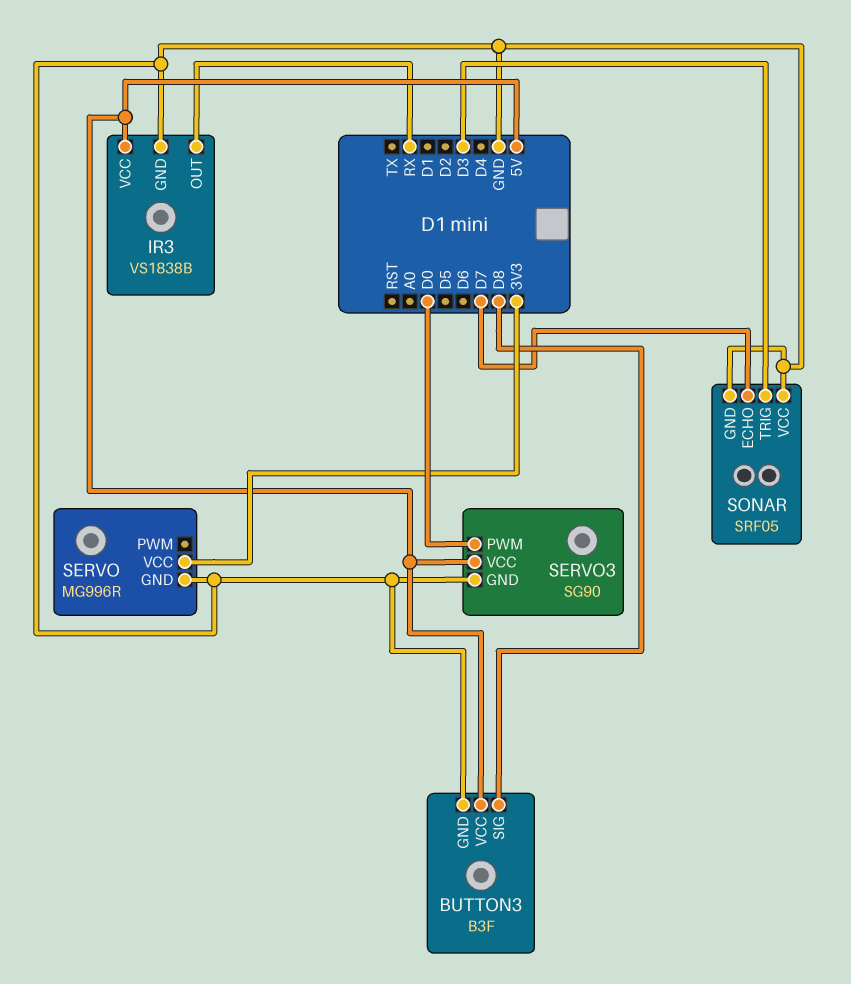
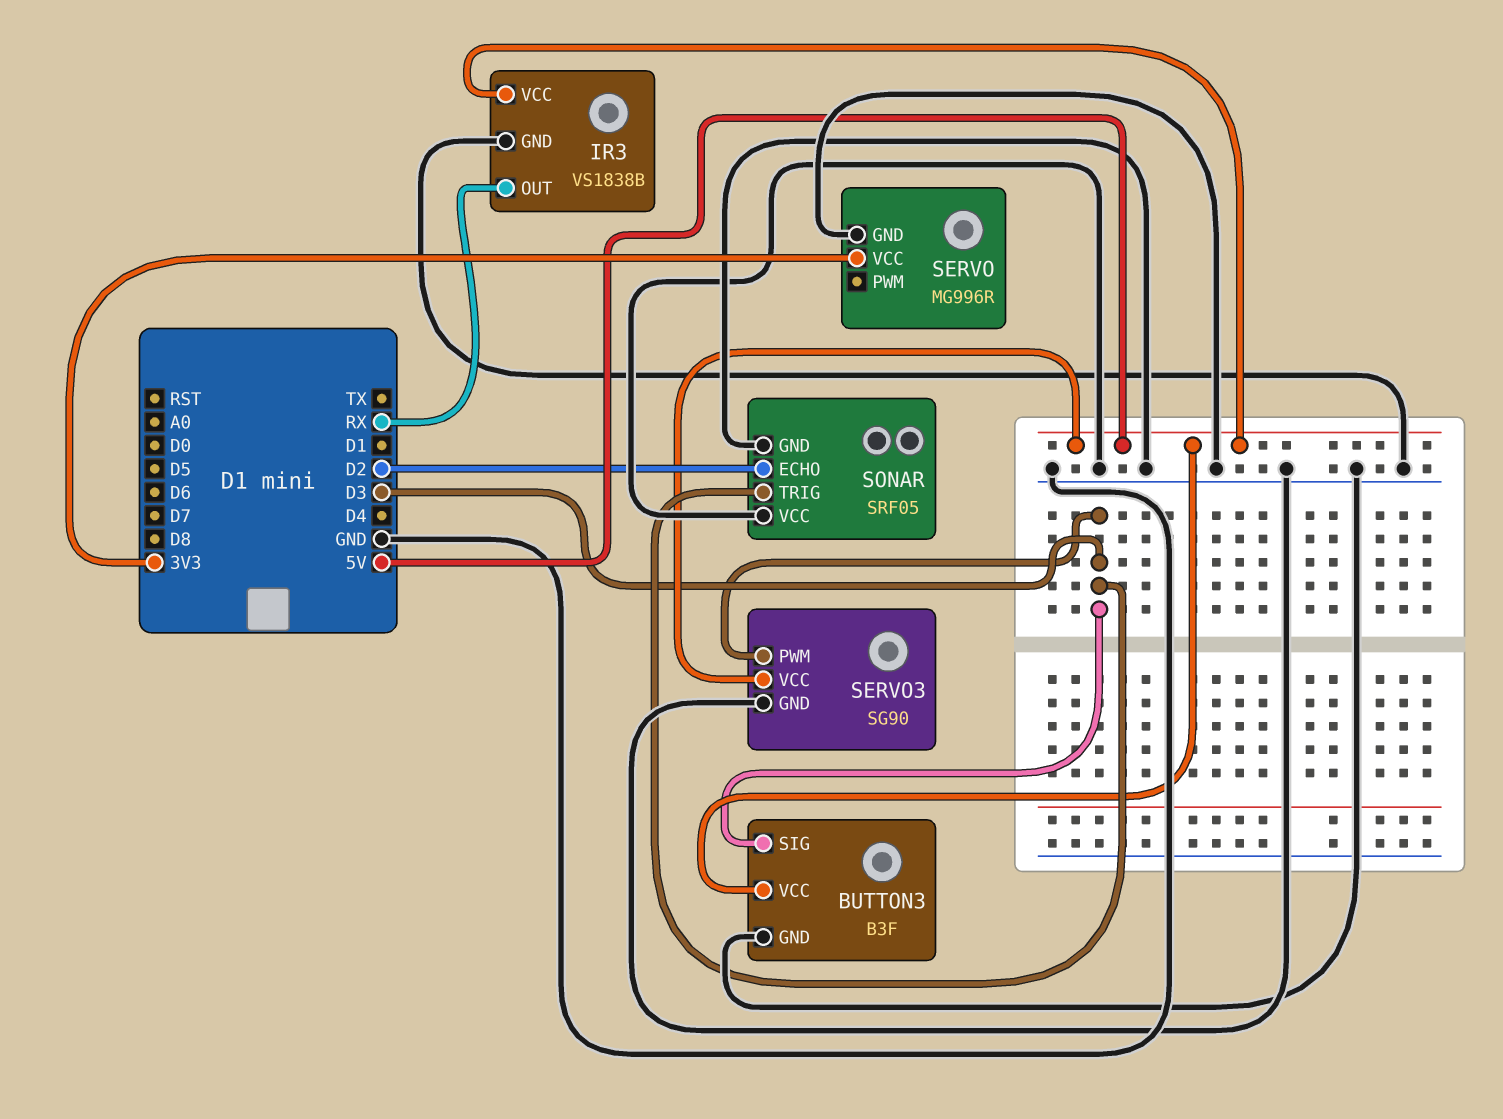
BUTTON3 pin SIG: D8 -> D3
SERVO3 pin PWM: D0 -> D3
SONAR pin ECHO: D7 -> D2

